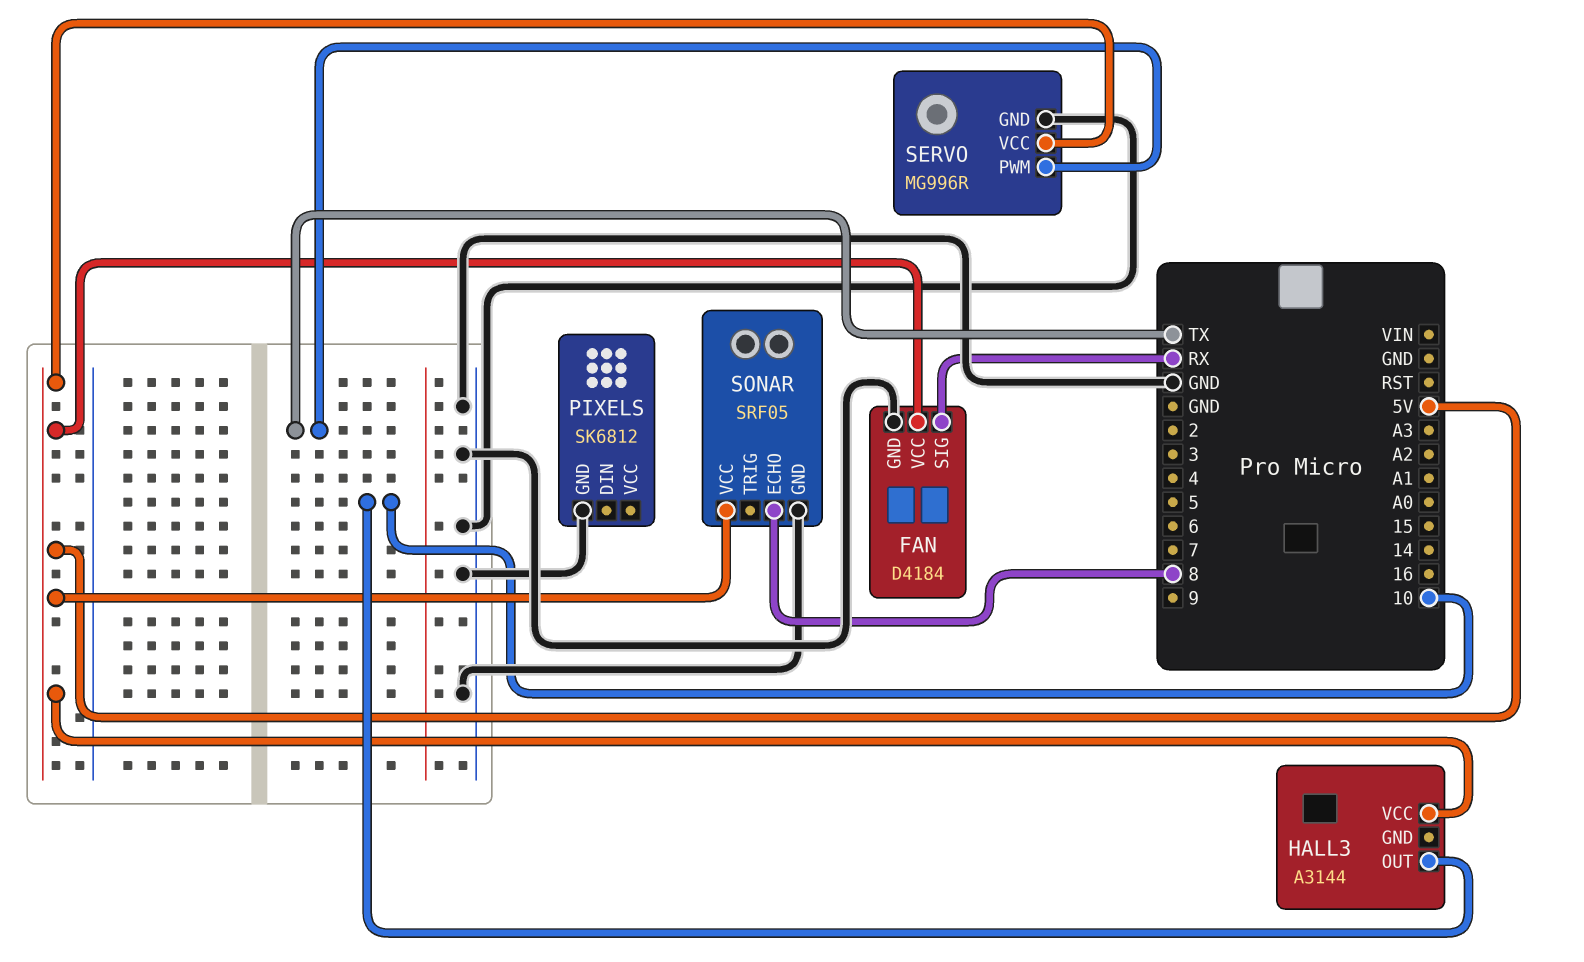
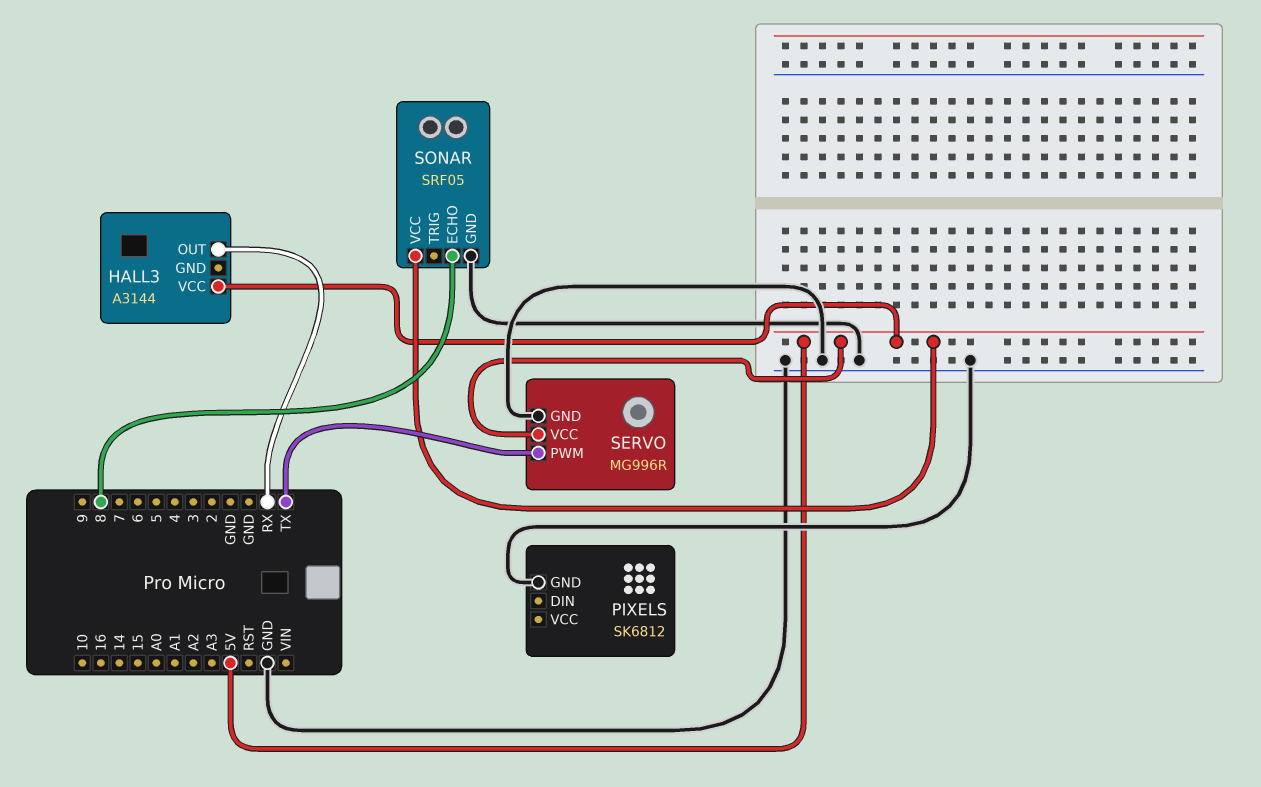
FAN: D4184 -> none
FAN pin GND: GND -> none
FAN pin SIG: RX -> none
FAN pin VCC: 5V -> none
HALL3 pin OUT: 10 -> RX

